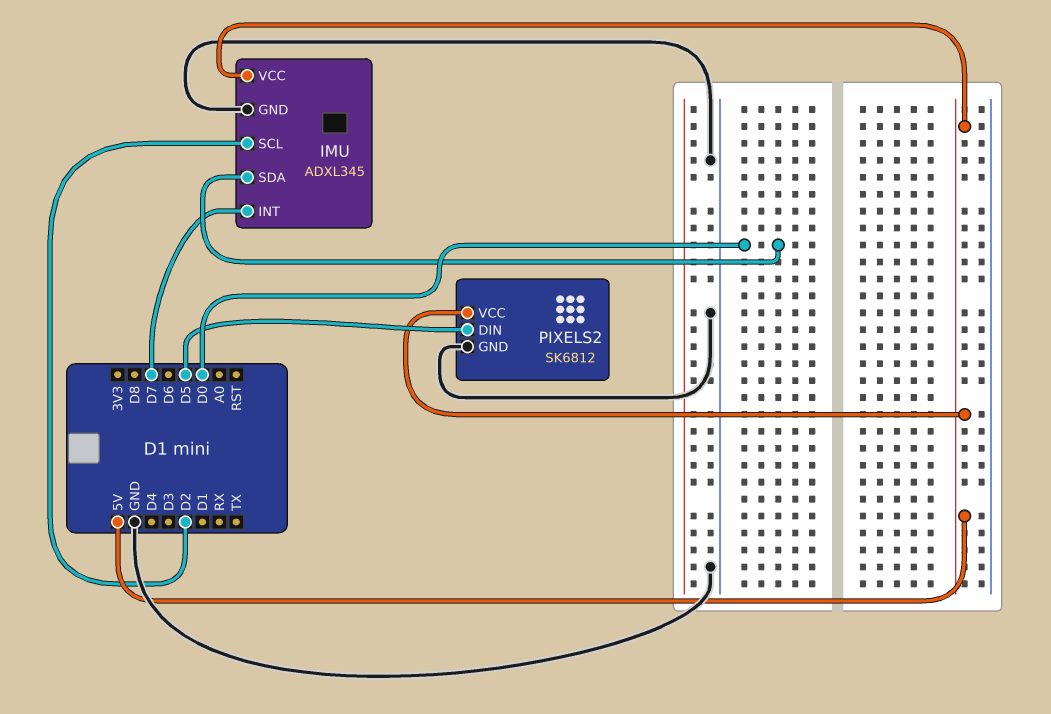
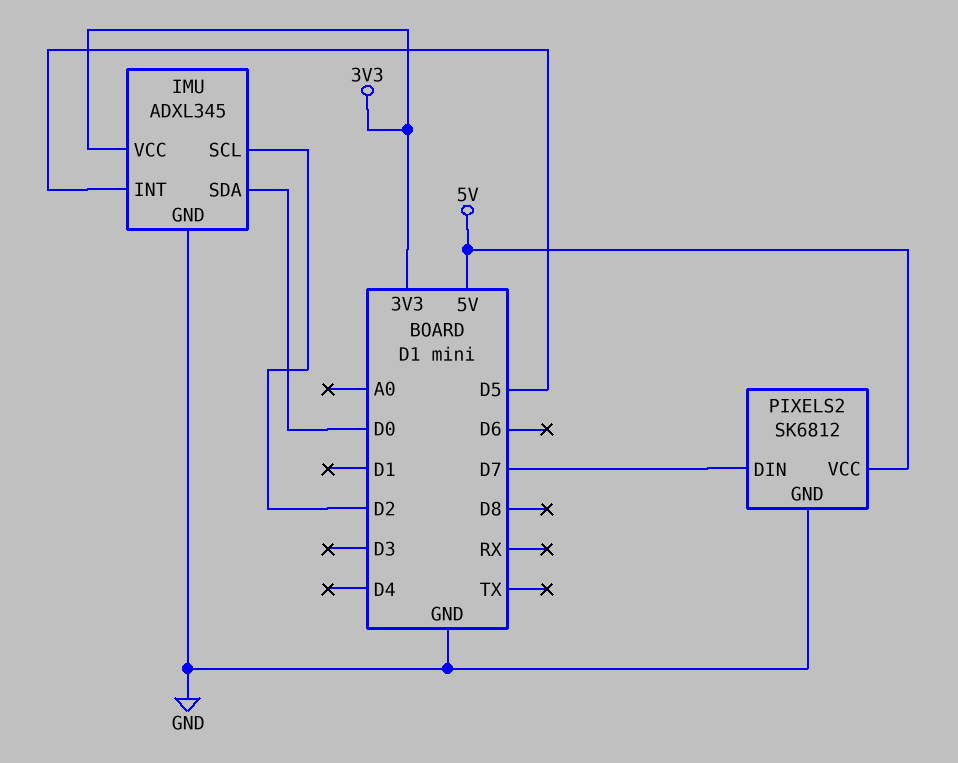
IMU pin INT: D7 -> D5
IMU pin VCC: 5V -> 3V3
PIXELS2 pin DIN: D5 -> D7

